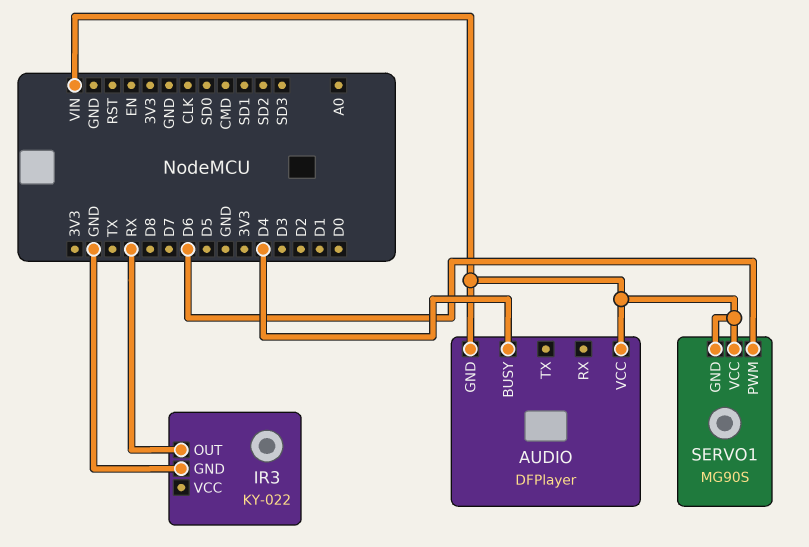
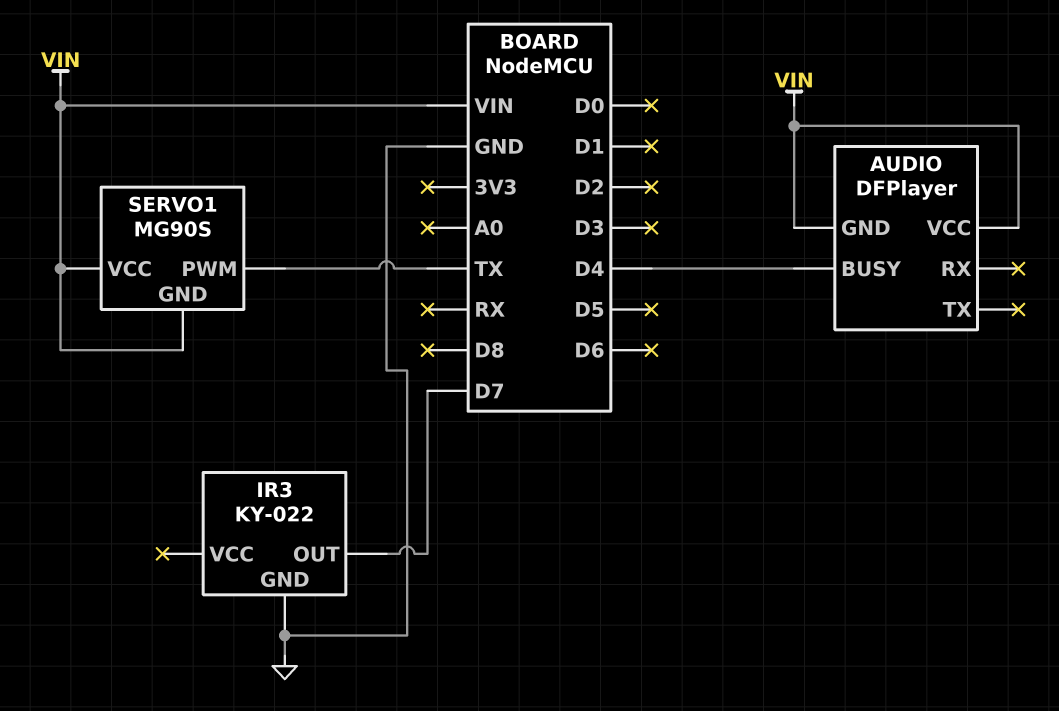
IR3 pin OUT: RX -> D7
SERVO1 pin PWM: D6 -> TX

